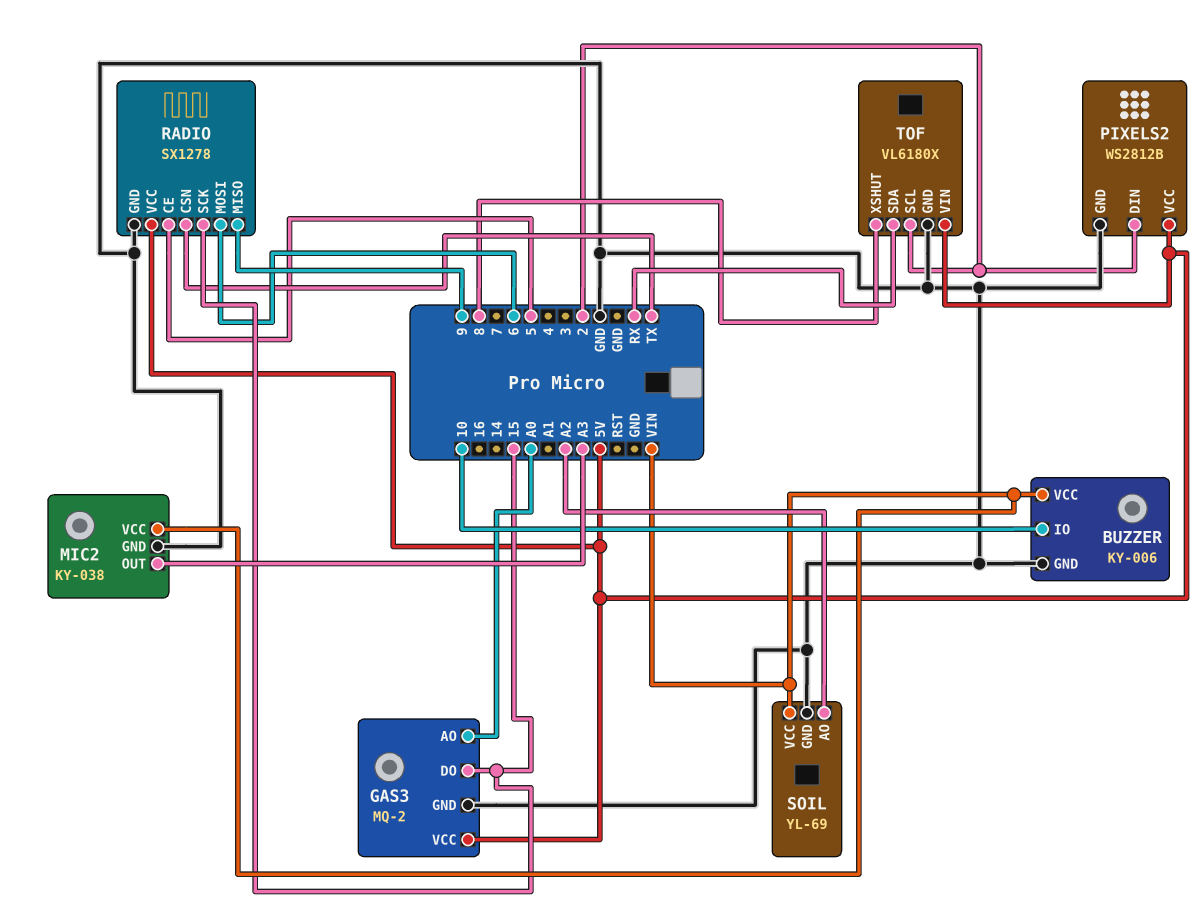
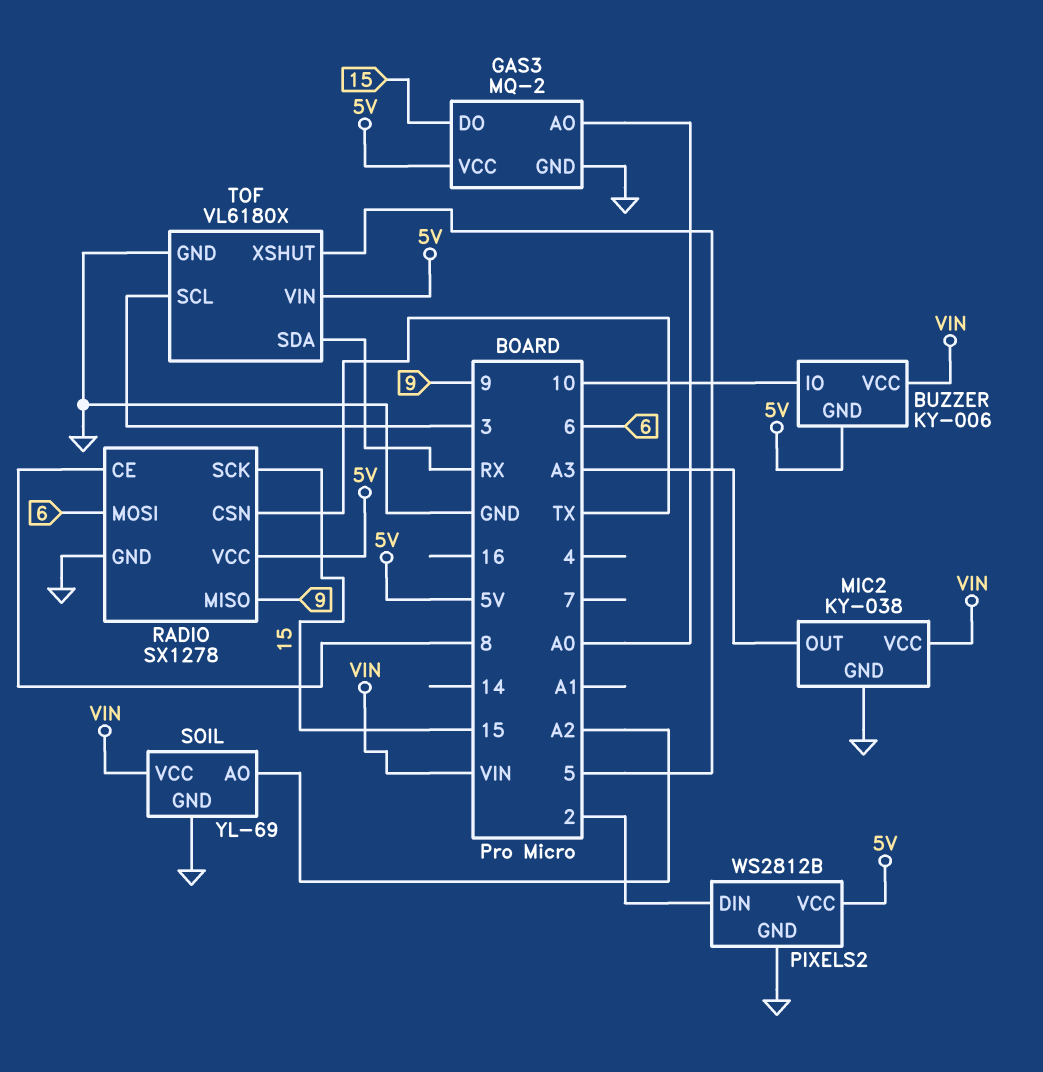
BUZZER pin GND: GND -> 5V
RADIO pin CE: 5 -> 8
TOF pin SCL: 2 -> 3
TOF pin XSHUT: 8 -> 5

